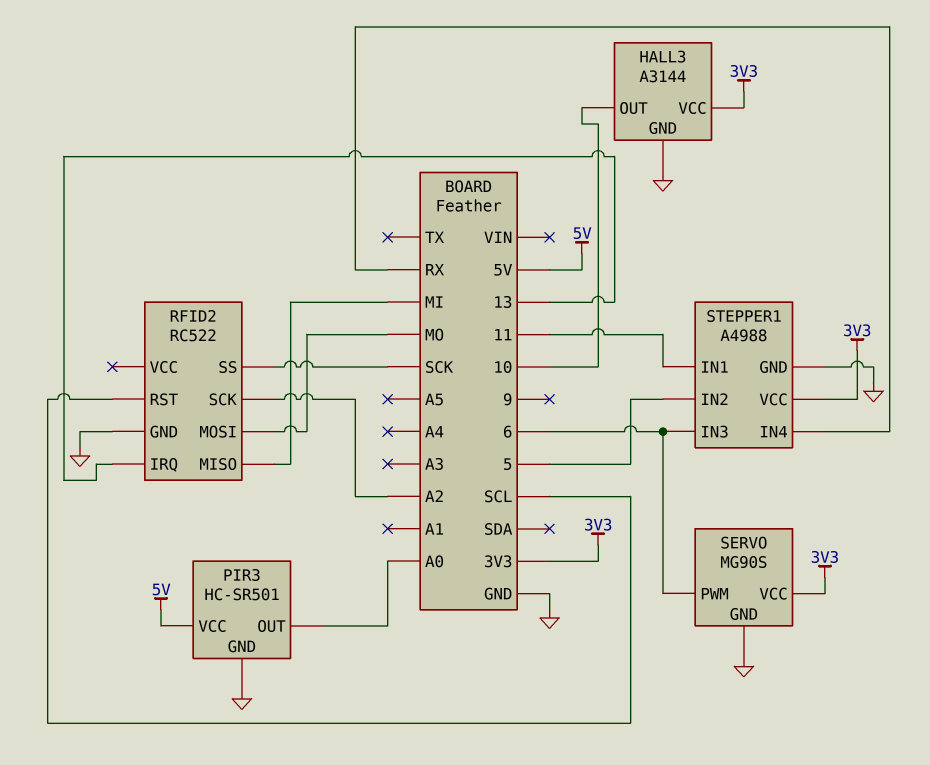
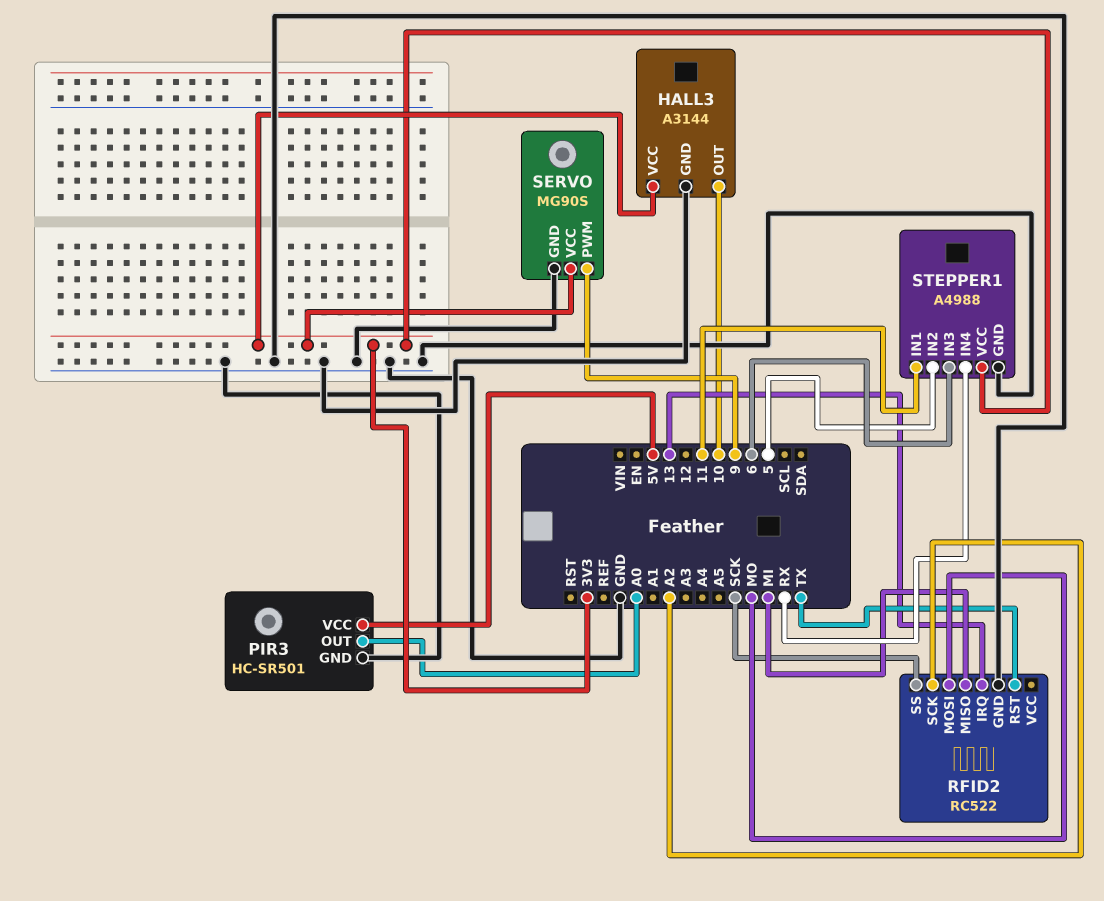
RFID2 pin RST: SCL -> TX
SERVO pin PWM: 6 -> 9

